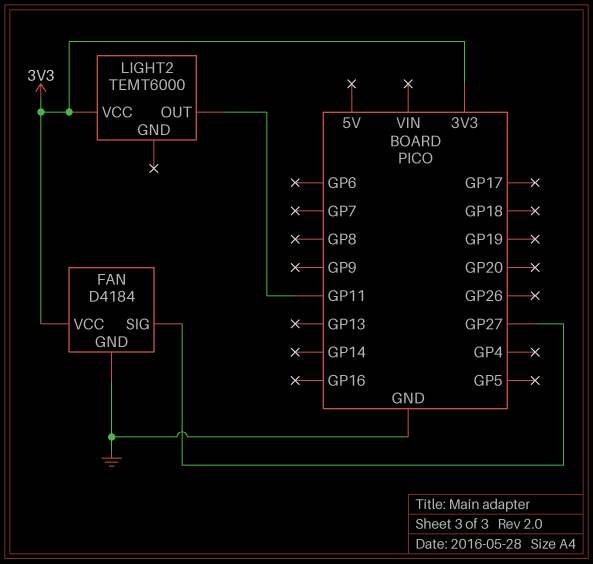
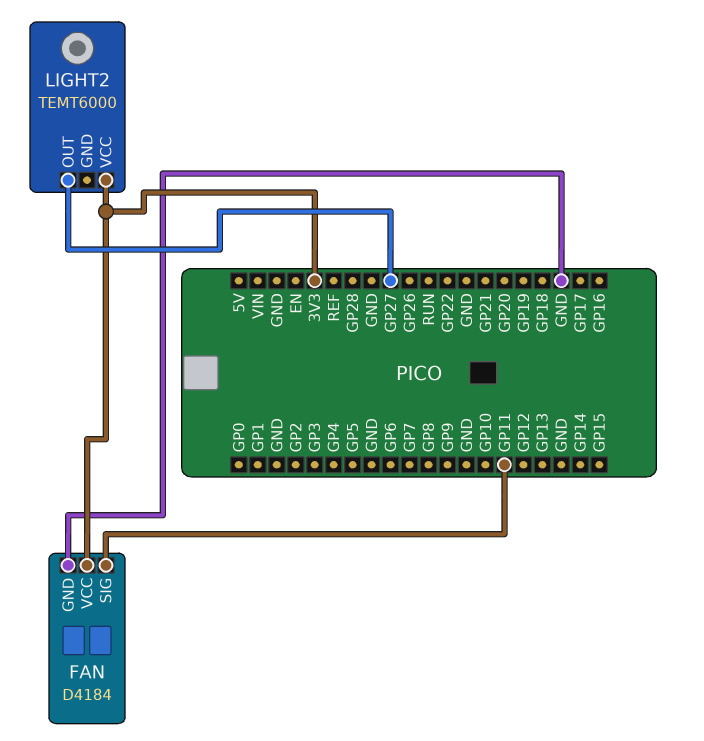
FAN pin SIG: GP27 -> GP11
LIGHT2 pin OUT: GP11 -> GP27

